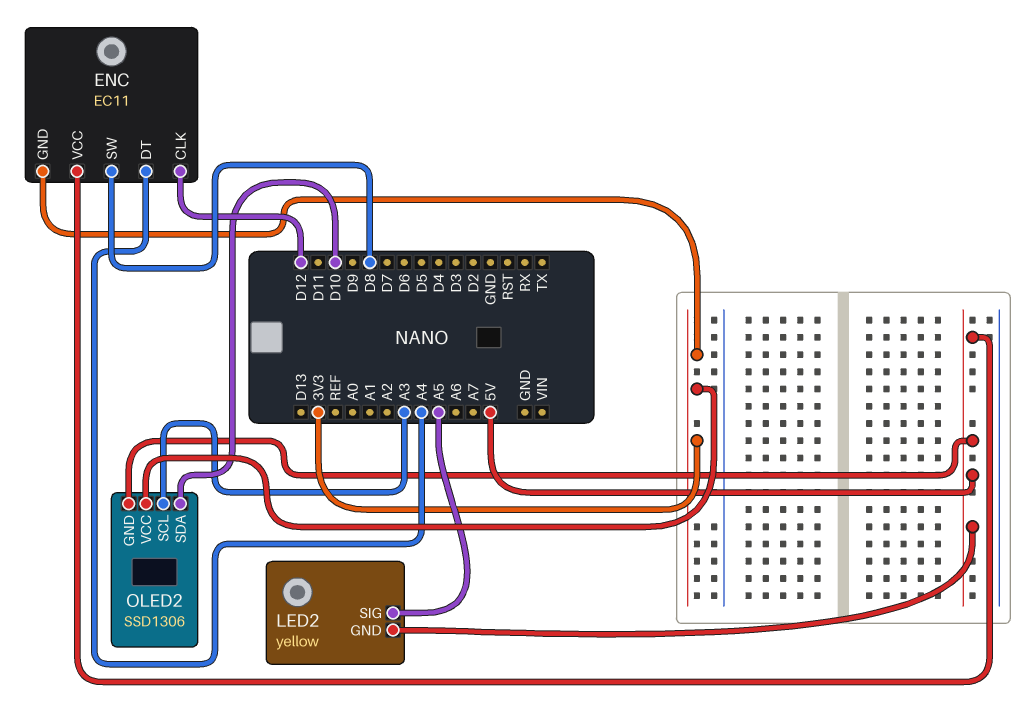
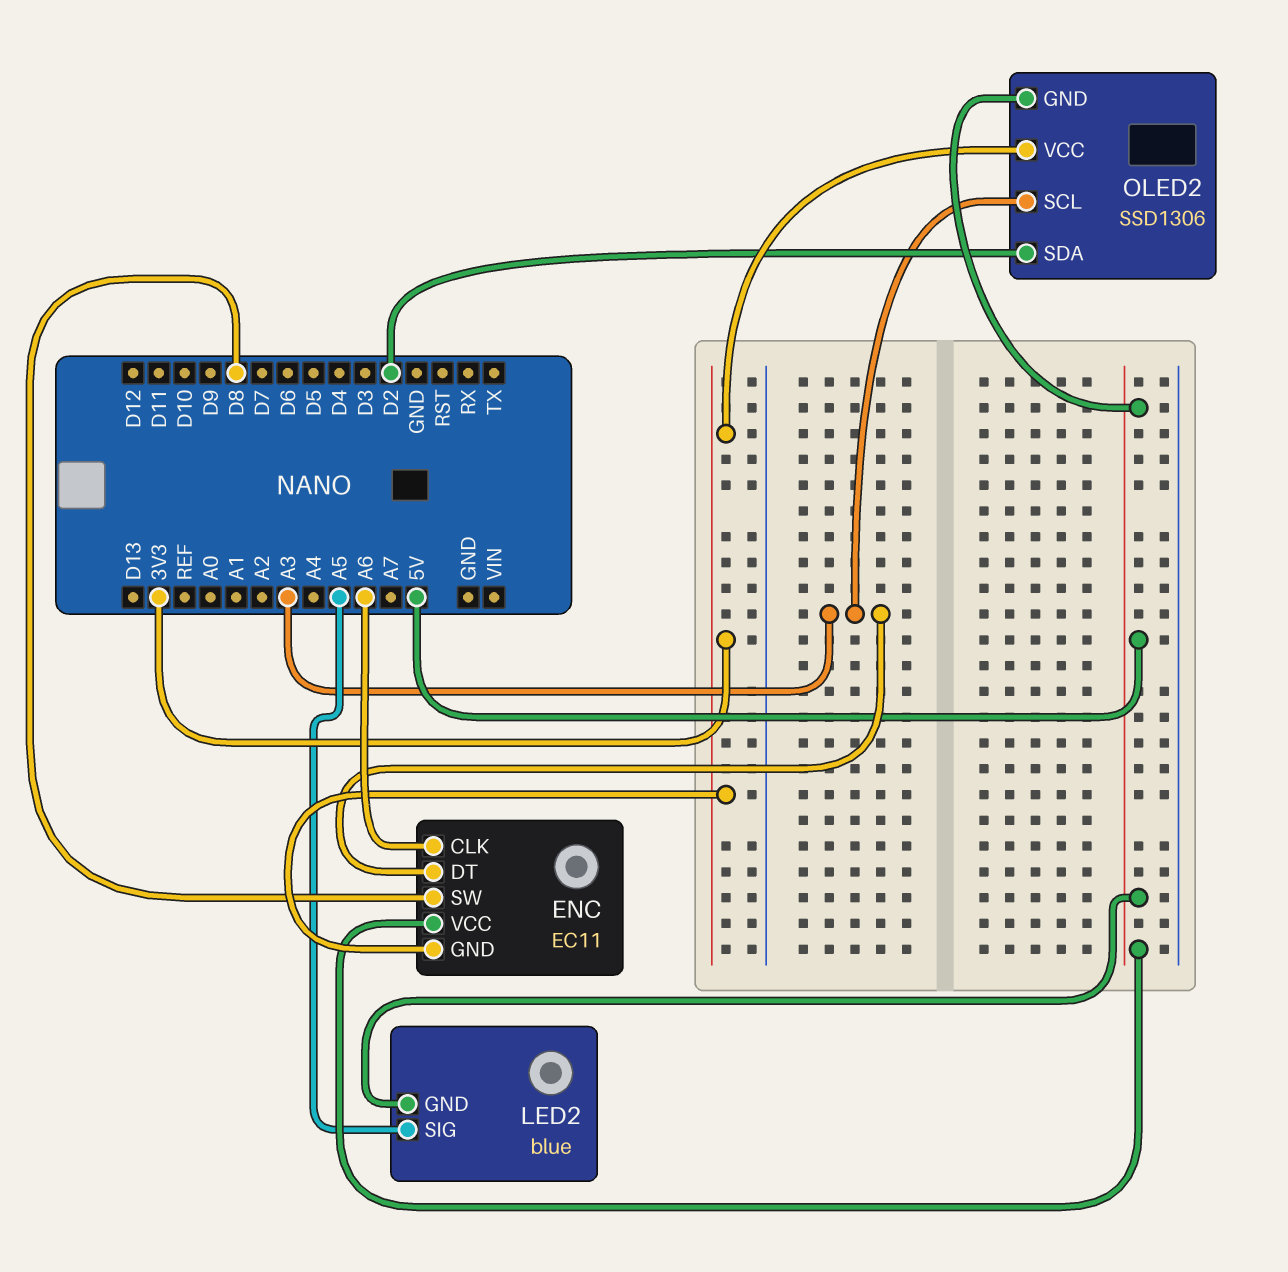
ENC pin CLK: D12 -> A6
ENC pin DT: A4 -> A3
LED2: yellow -> blue
OLED2 pin SDA: D10 -> D2

